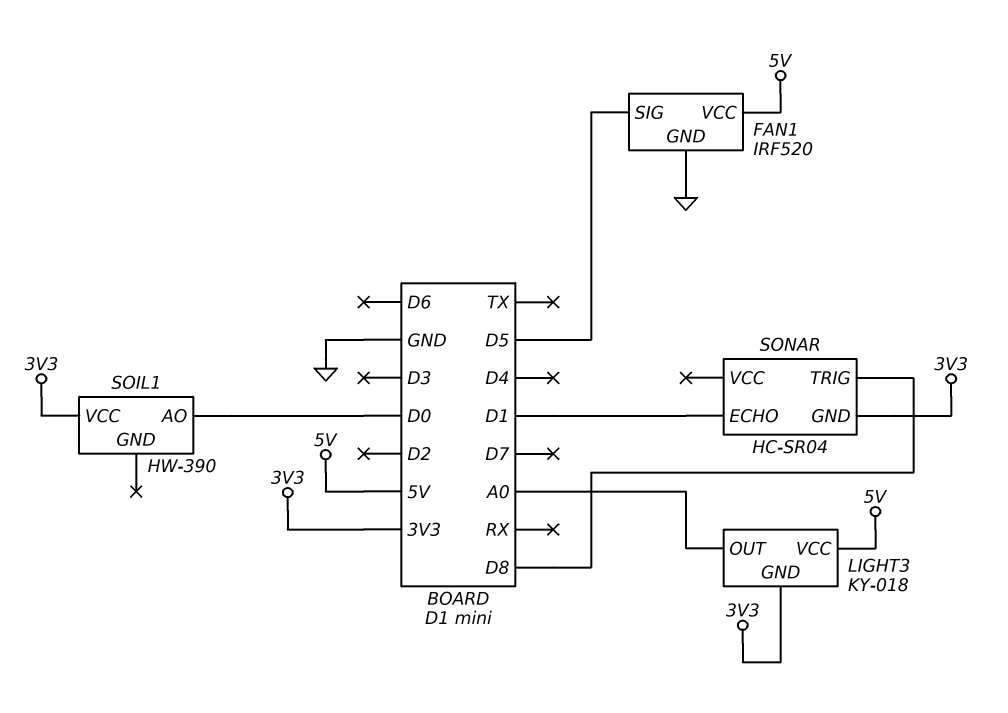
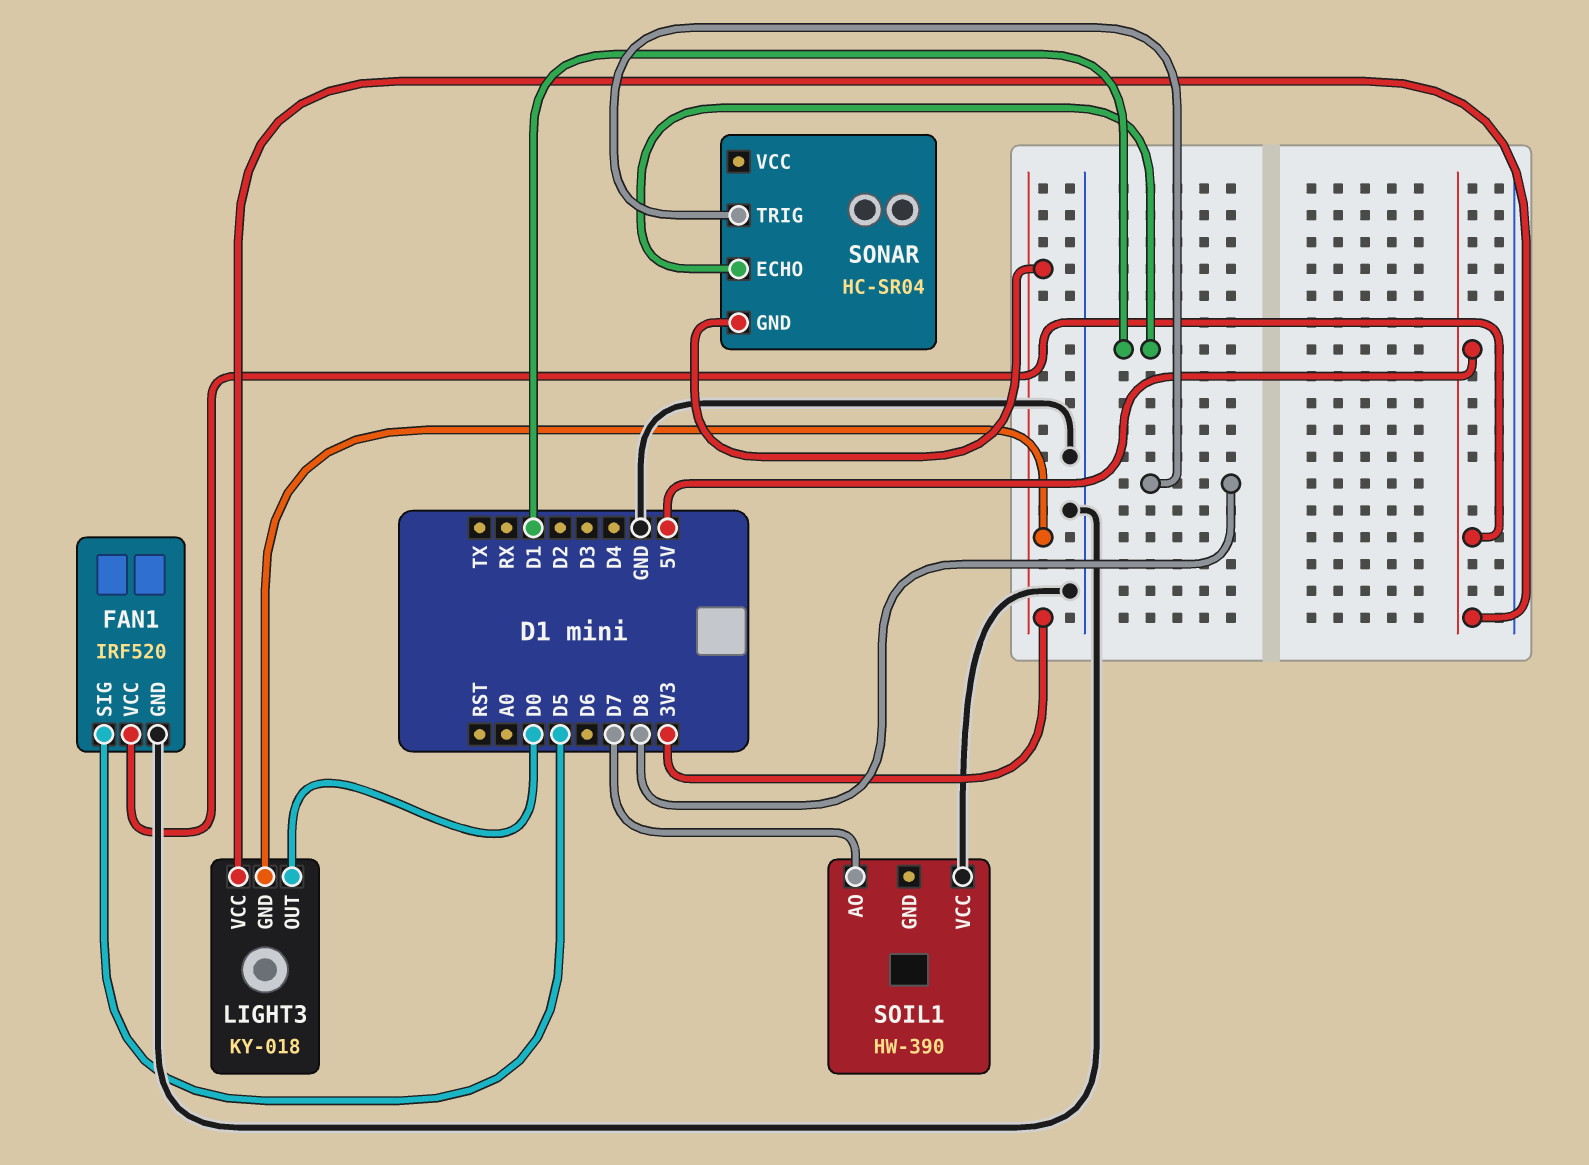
LIGHT3 pin OUT: A0 -> D0
SOIL1 pin AO: D0 -> D7
SOIL1 pin VCC: 3V3 -> GND

